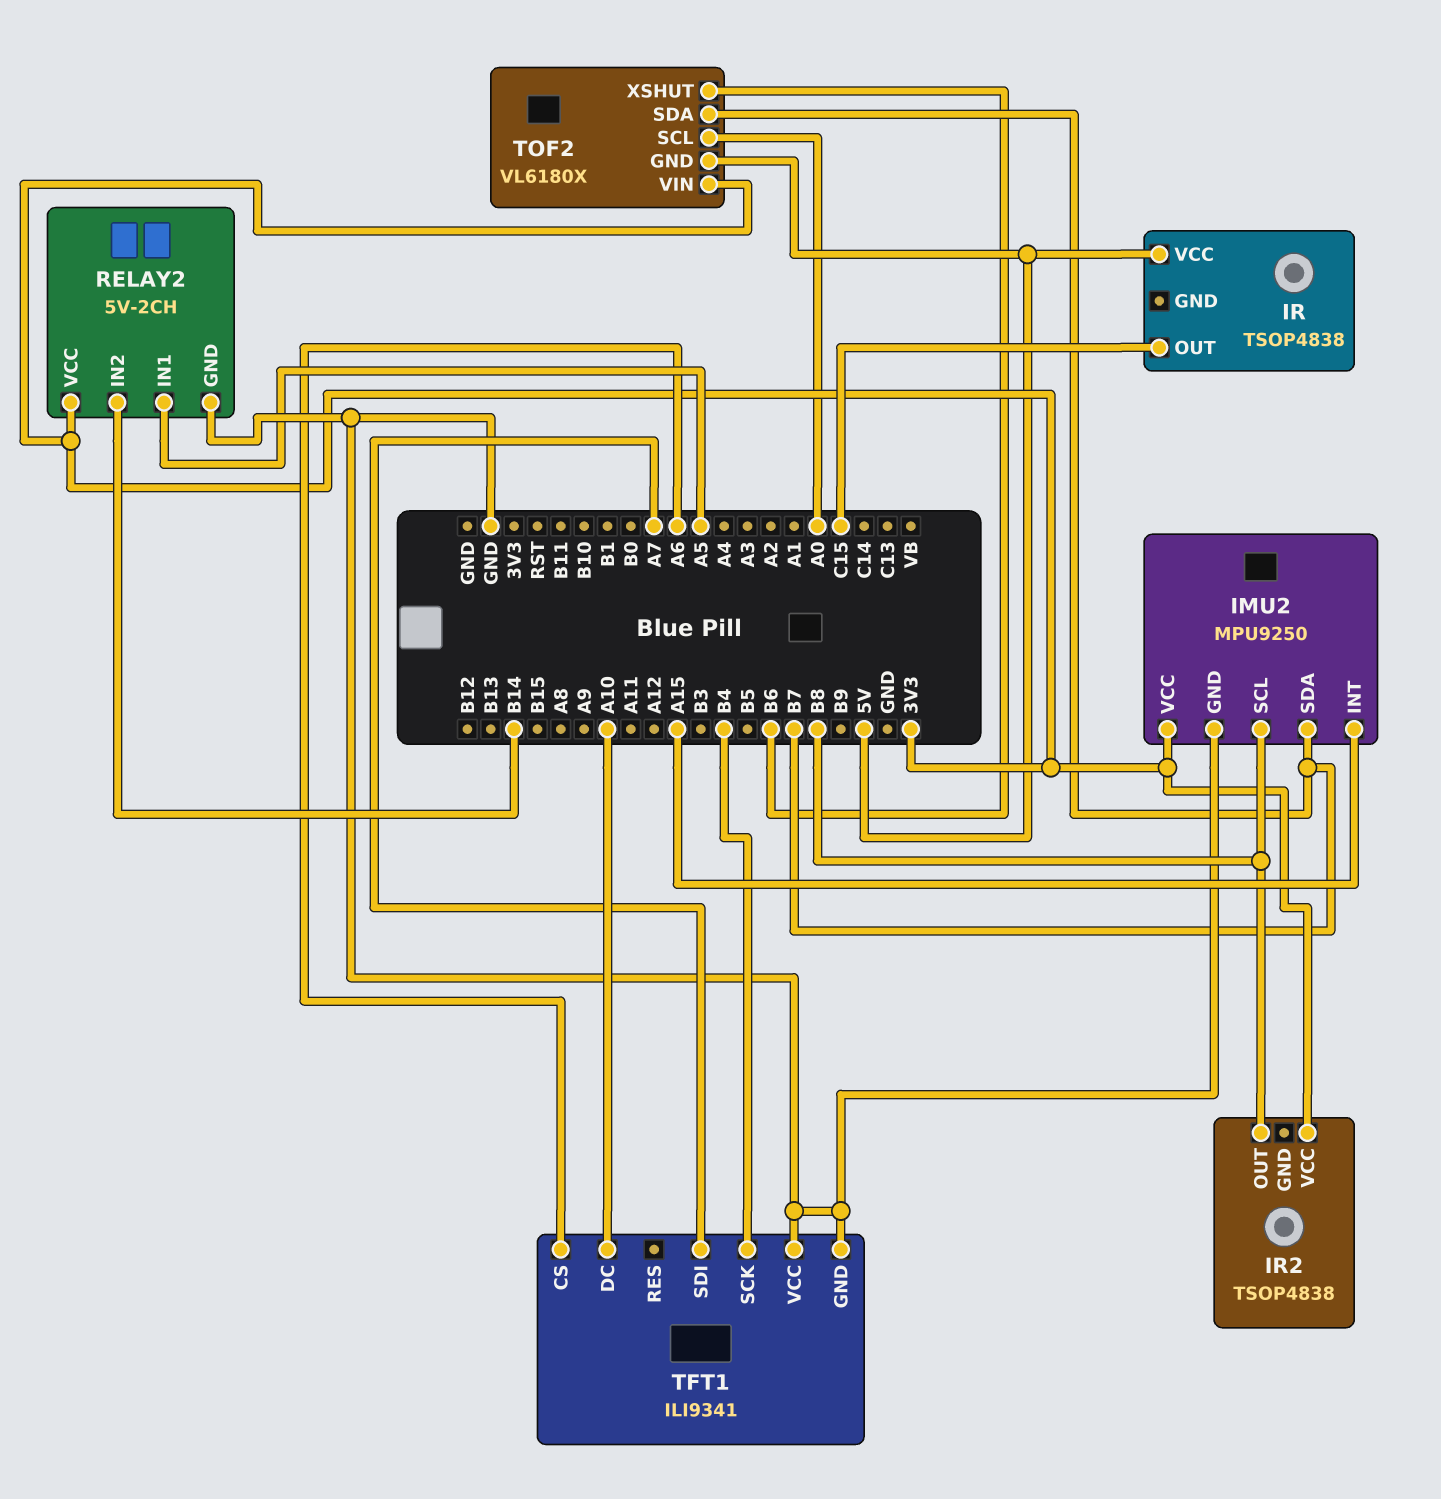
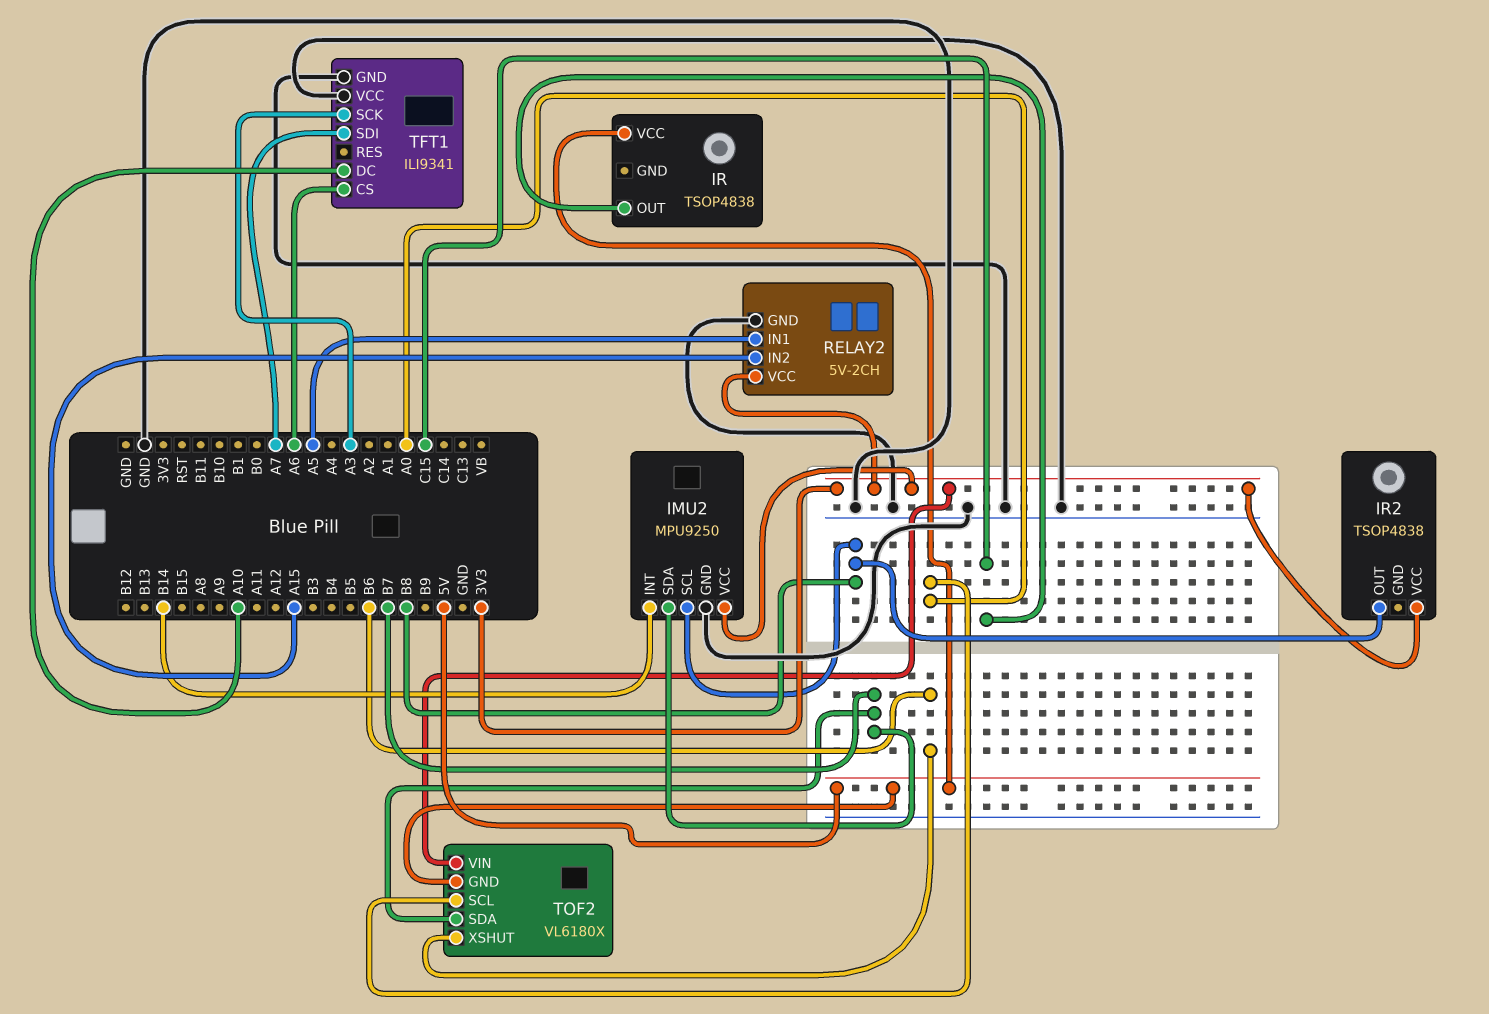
IMU2 pin INT: A15 -> B14
RELAY2 pin IN2: B14 -> A15
TFT1 pin SCK: B4 -> A3

